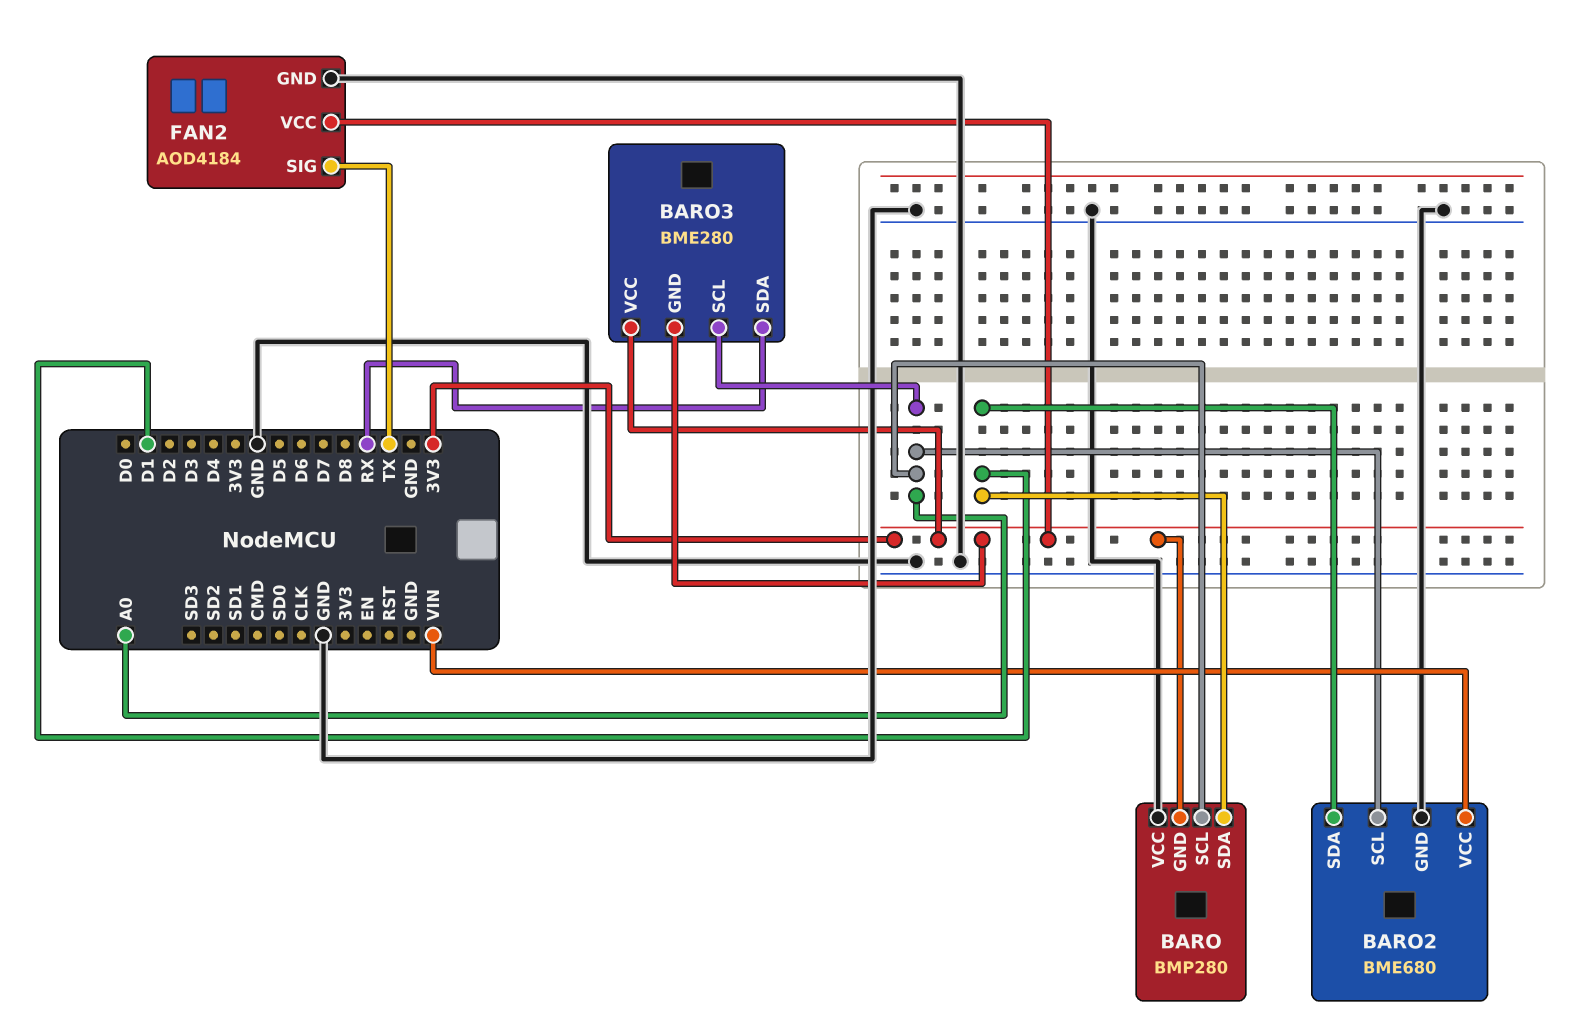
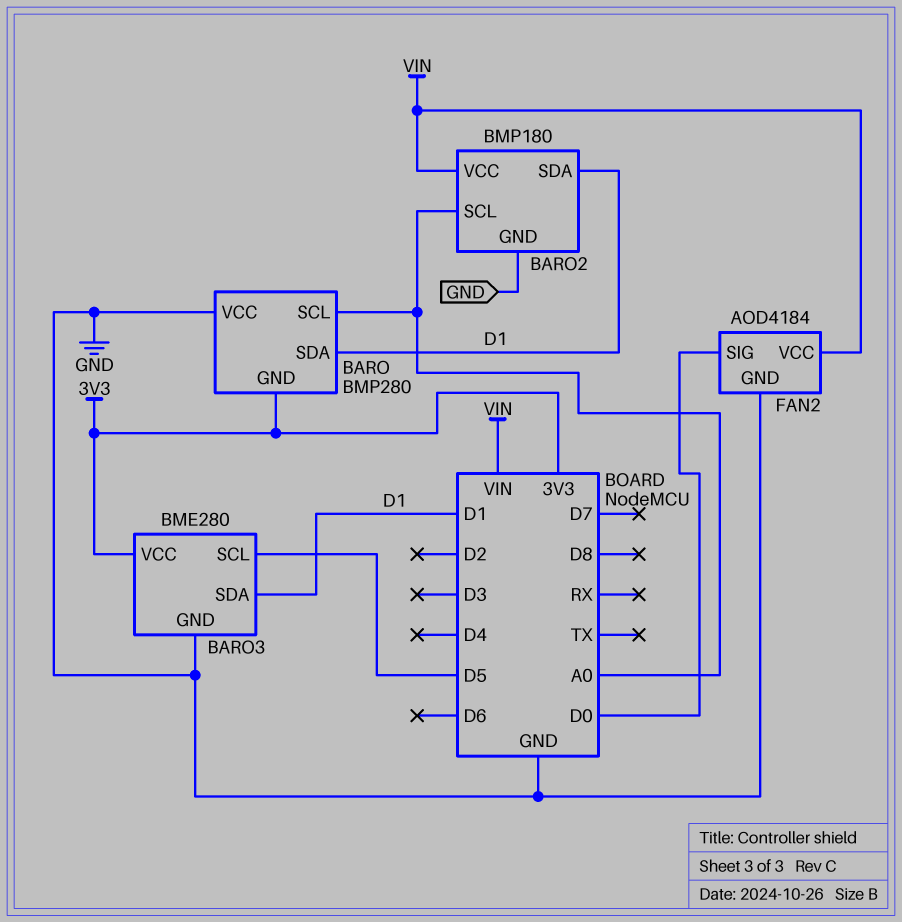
BARO2: BME680 -> BMP180
BARO3 pin GND: 3V3 -> GND
BARO3 pin SCL: A0 -> D5
BARO3 pin SDA: RX -> D1
FAN2 pin SIG: TX -> D0
FAN2 pin VCC: 3V3 -> VIN

